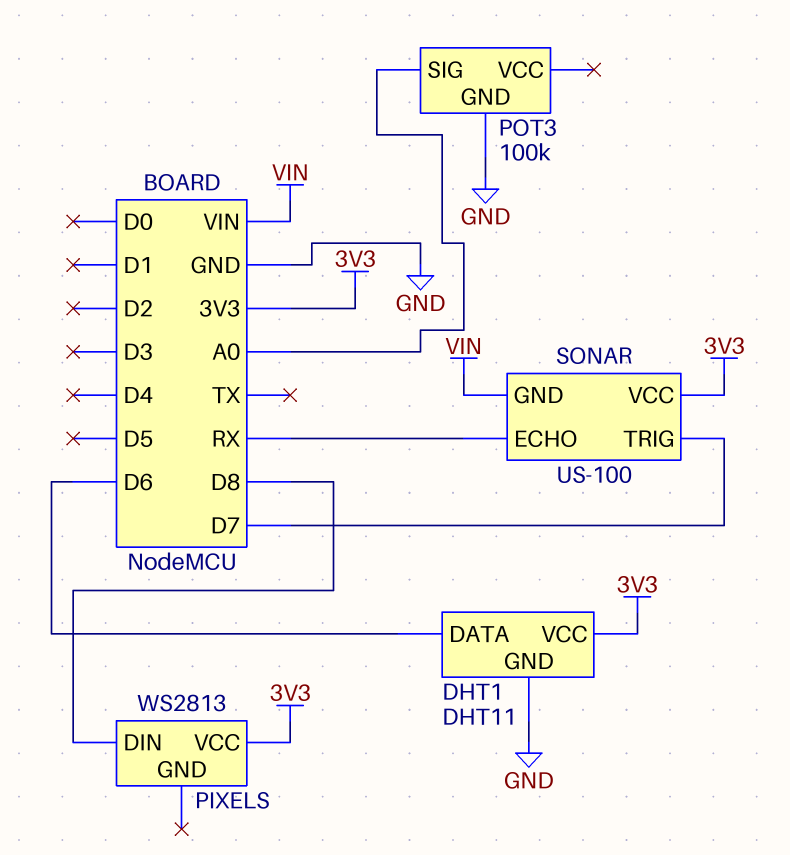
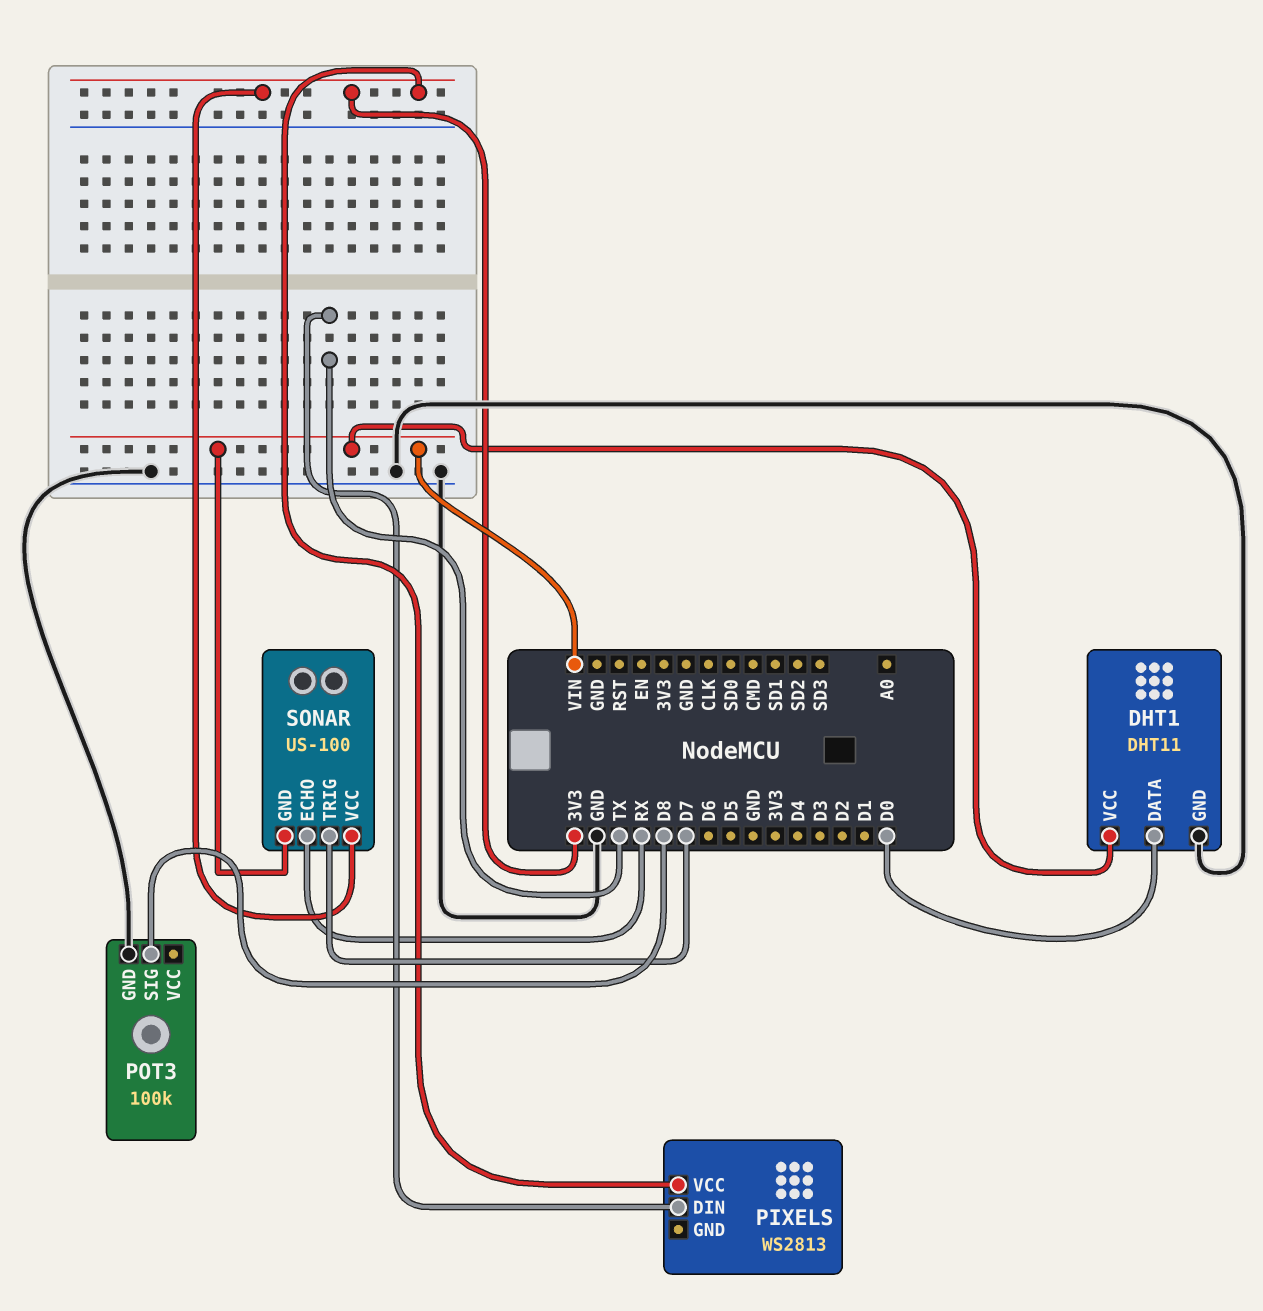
DHT1 pin DATA: D6 -> D0
DHT1 pin VCC: 3V3 -> VIN
PIXELS pin DIN: D8 -> TX
POT3 pin SIG: A0 -> D8

